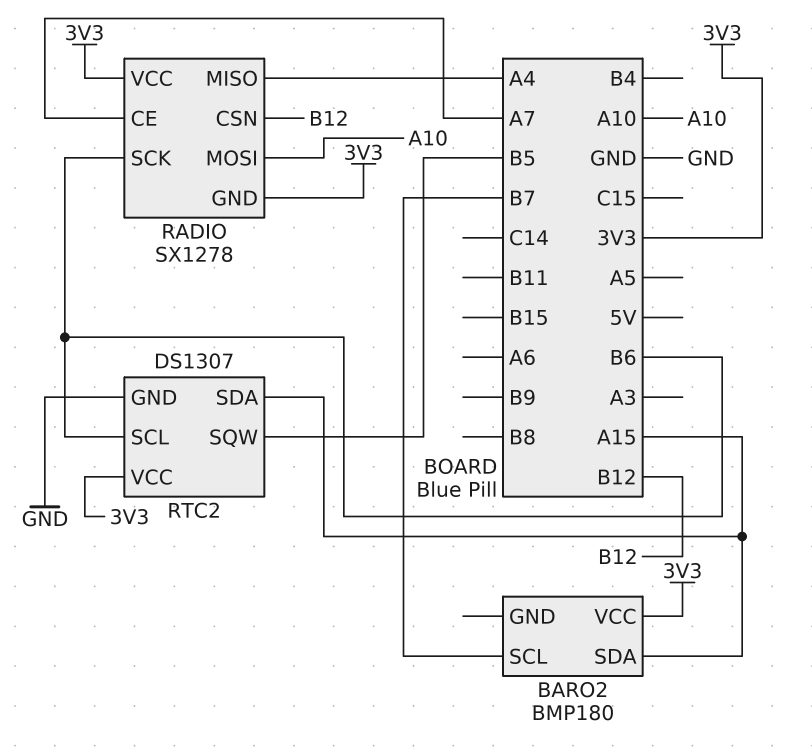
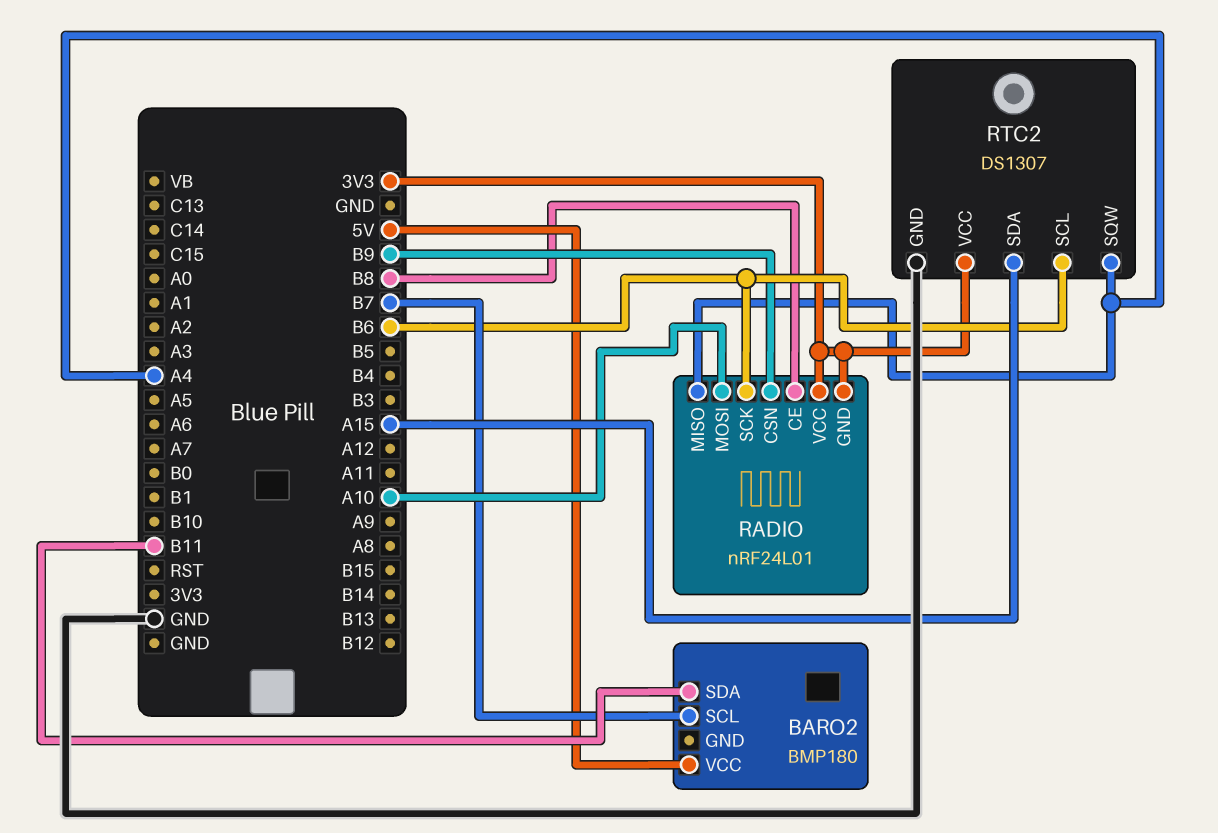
BARO2 pin SDA: A15 -> B11
BARO2 pin VCC: 3V3 -> 5V
RADIO: SX1278 -> nRF24L01
RADIO pin CE: A7 -> B8
RADIO pin CSN: B12 -> B9
RTC2 pin SQW: B5 -> A4

